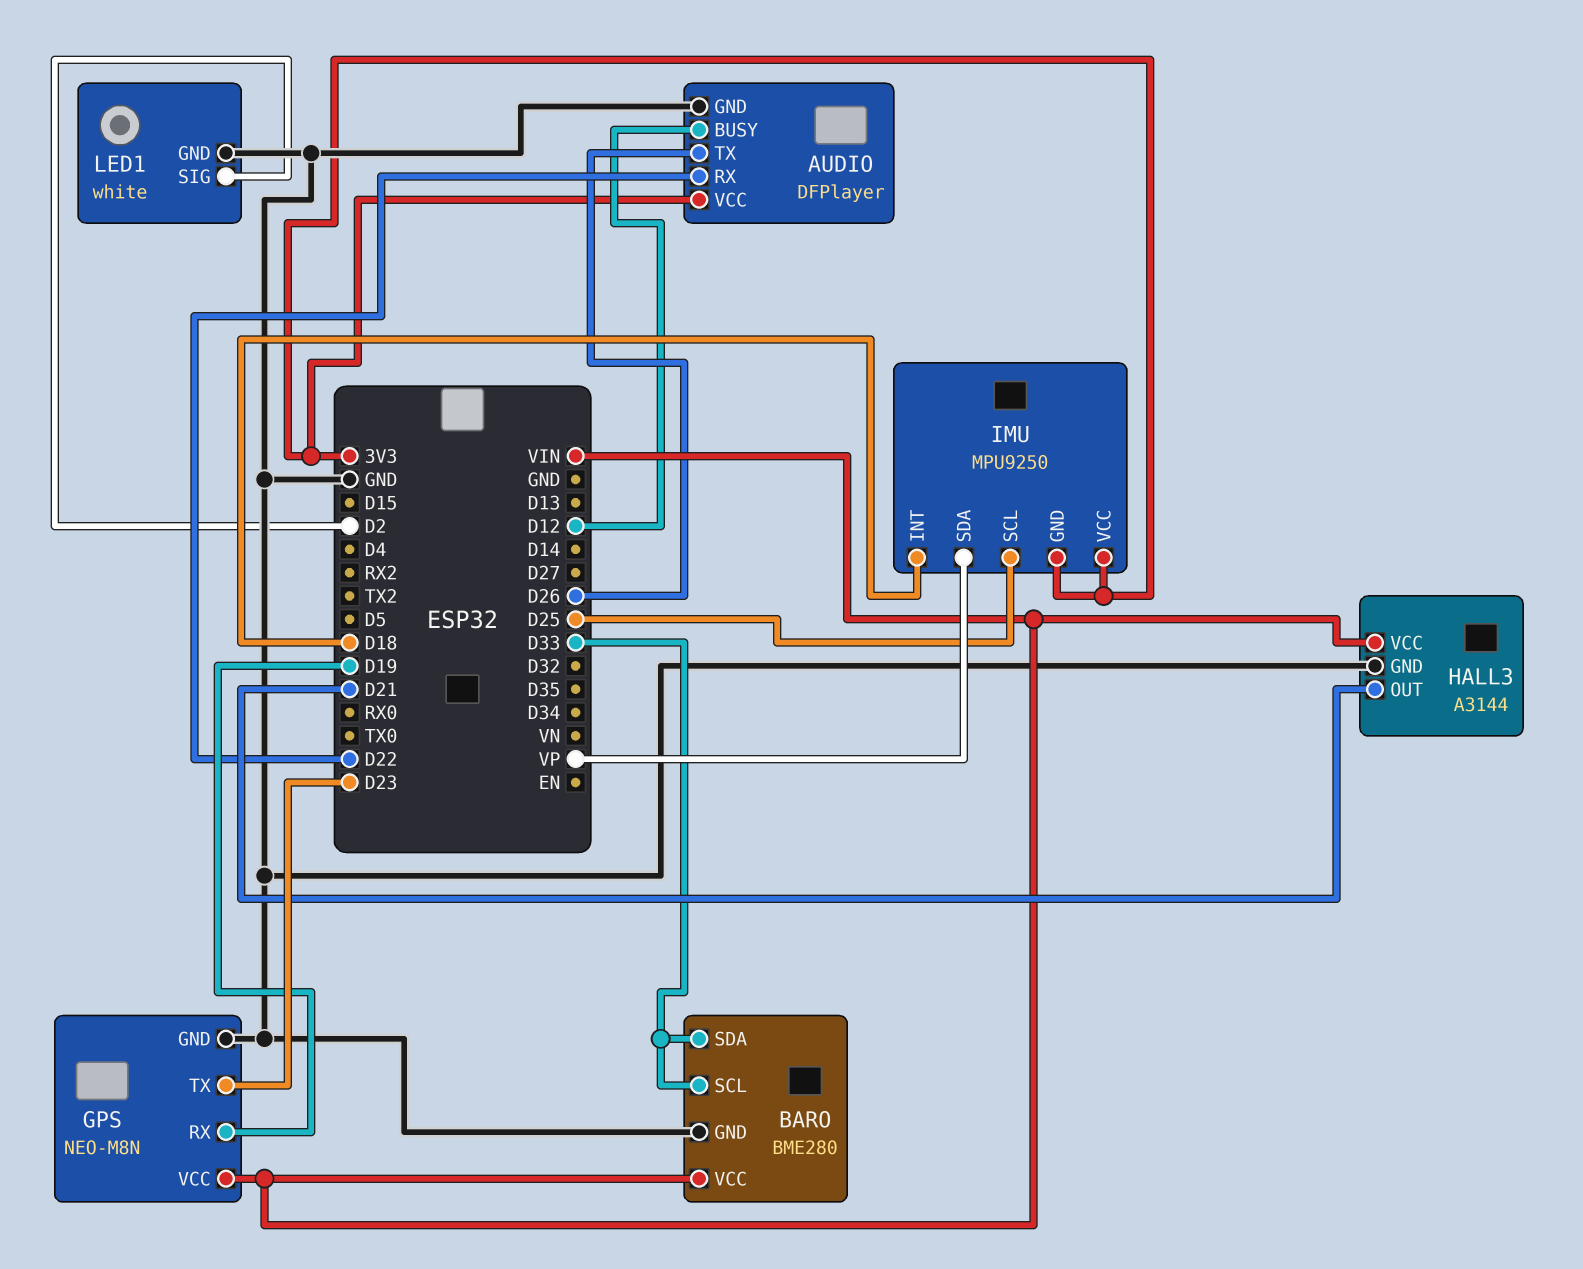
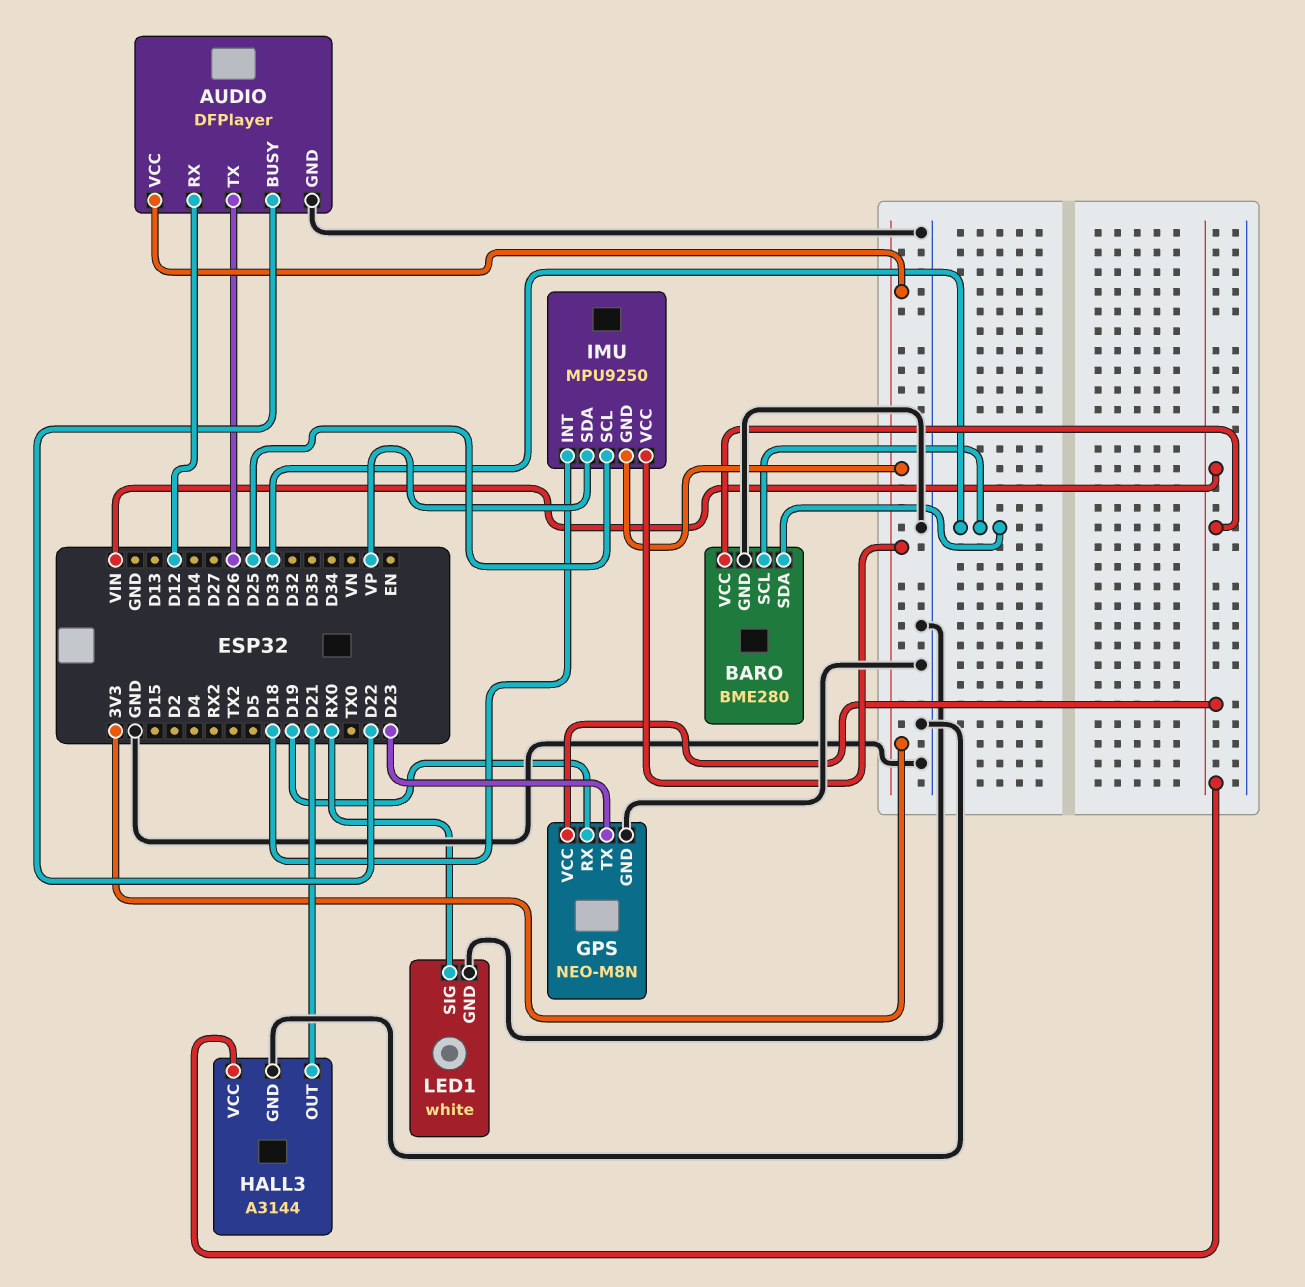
AUDIO pin BUSY: D12 -> D22
AUDIO pin RX: D22 -> D12
LED1 pin SIG: D2 -> RX0

